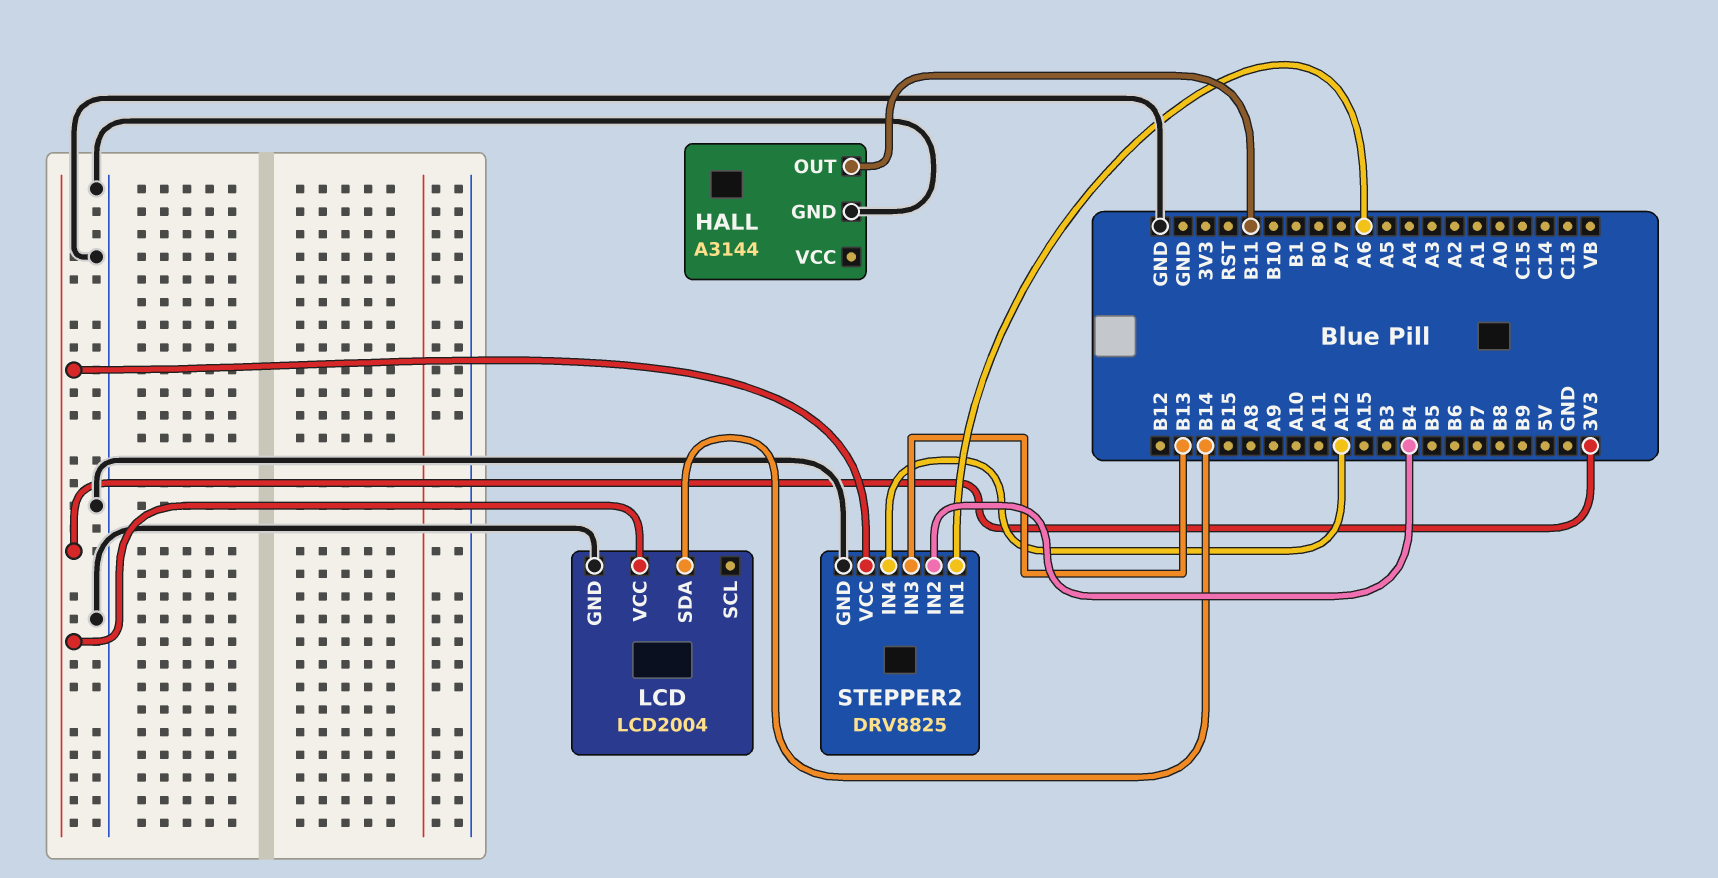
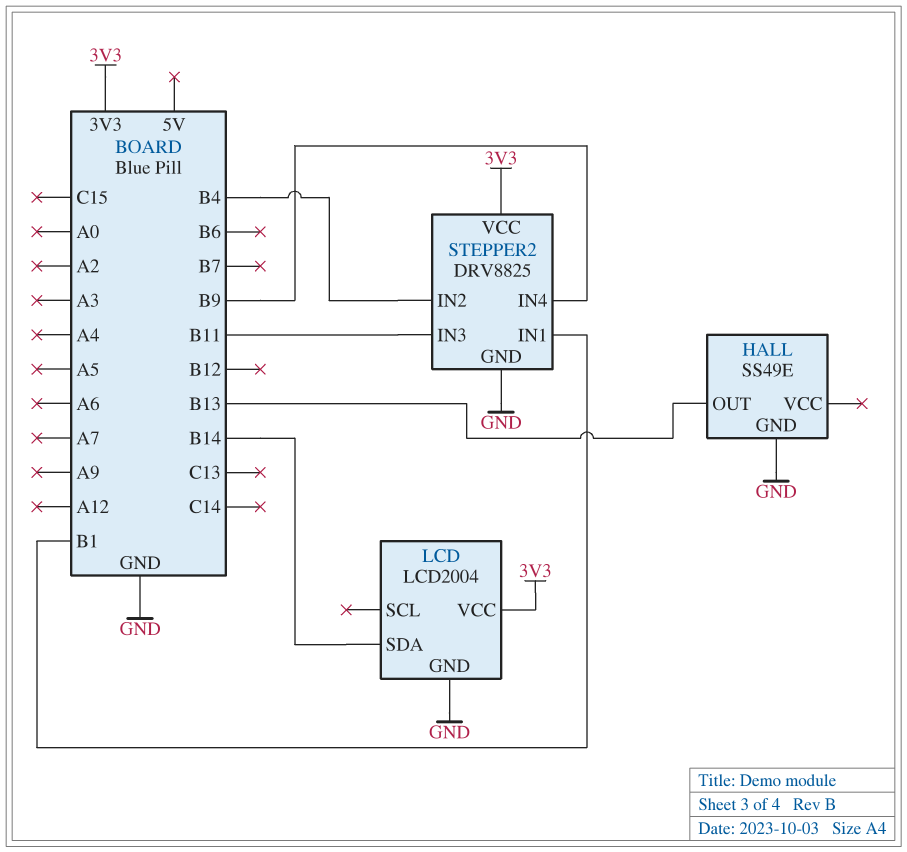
HALL: A3144 -> SS49E
HALL pin OUT: B11 -> B13
STEPPER2 pin IN1: A6 -> B1
STEPPER2 pin IN3: B13 -> B11
STEPPER2 pin IN4: A12 -> B9

